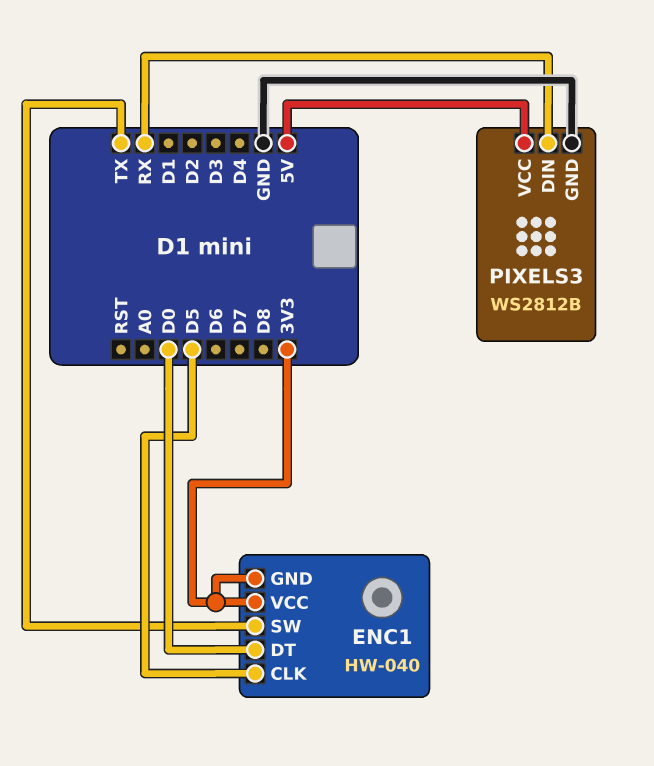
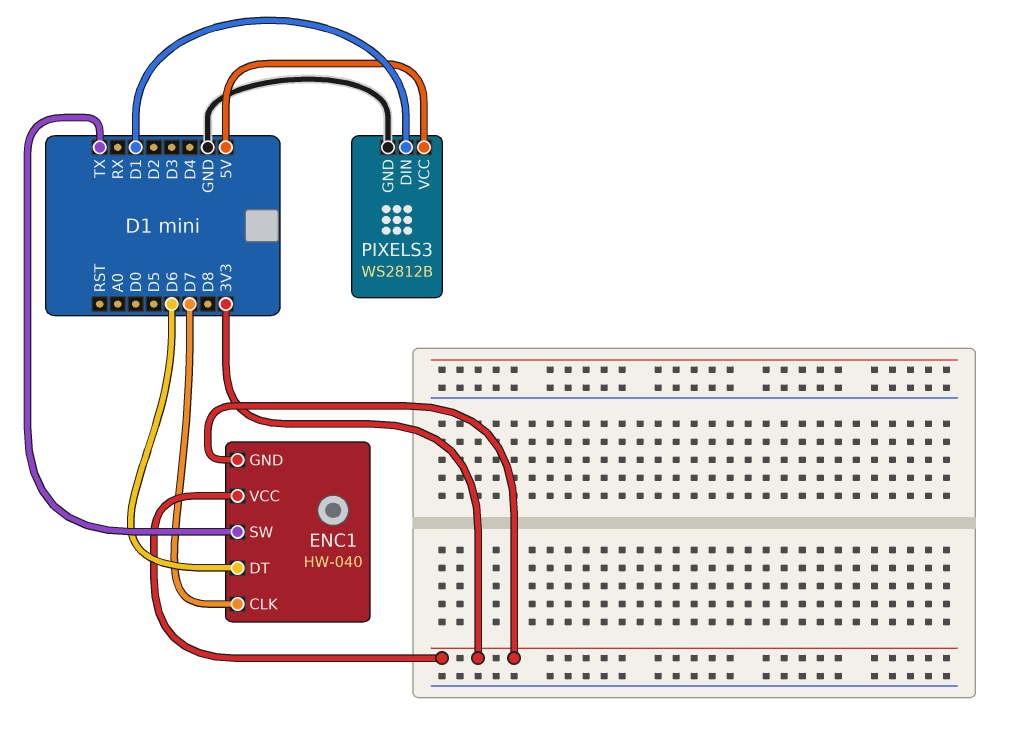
ENC1 pin CLK: D5 -> D7
ENC1 pin DT: D0 -> D6
PIXELS3 pin DIN: RX -> D1

